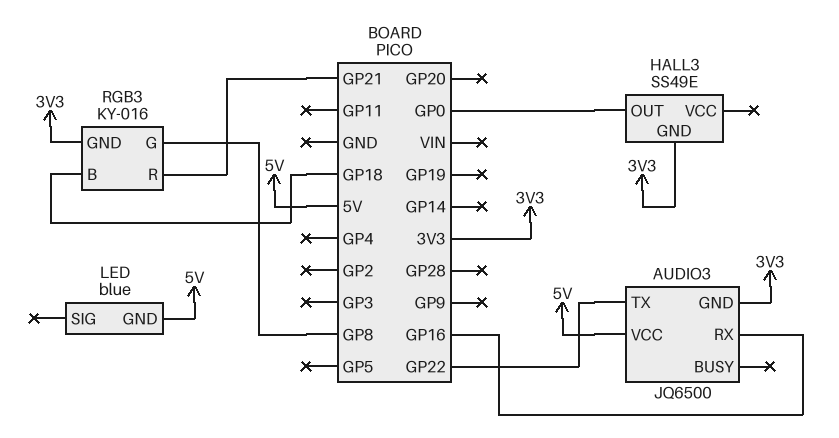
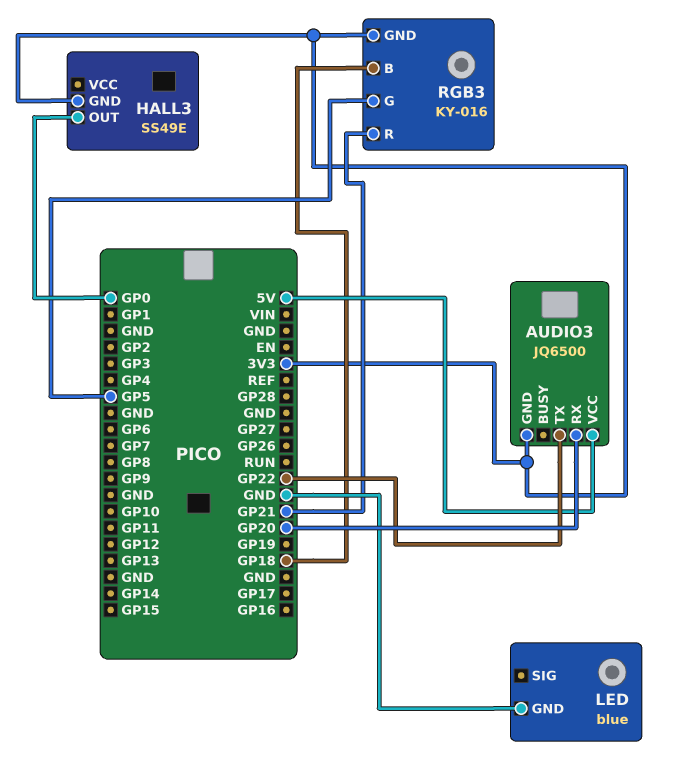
AUDIO3 pin RX: GP16 -> GP20
LED pin GND: 5V -> GND
RGB3 pin G: GP8 -> GP5

